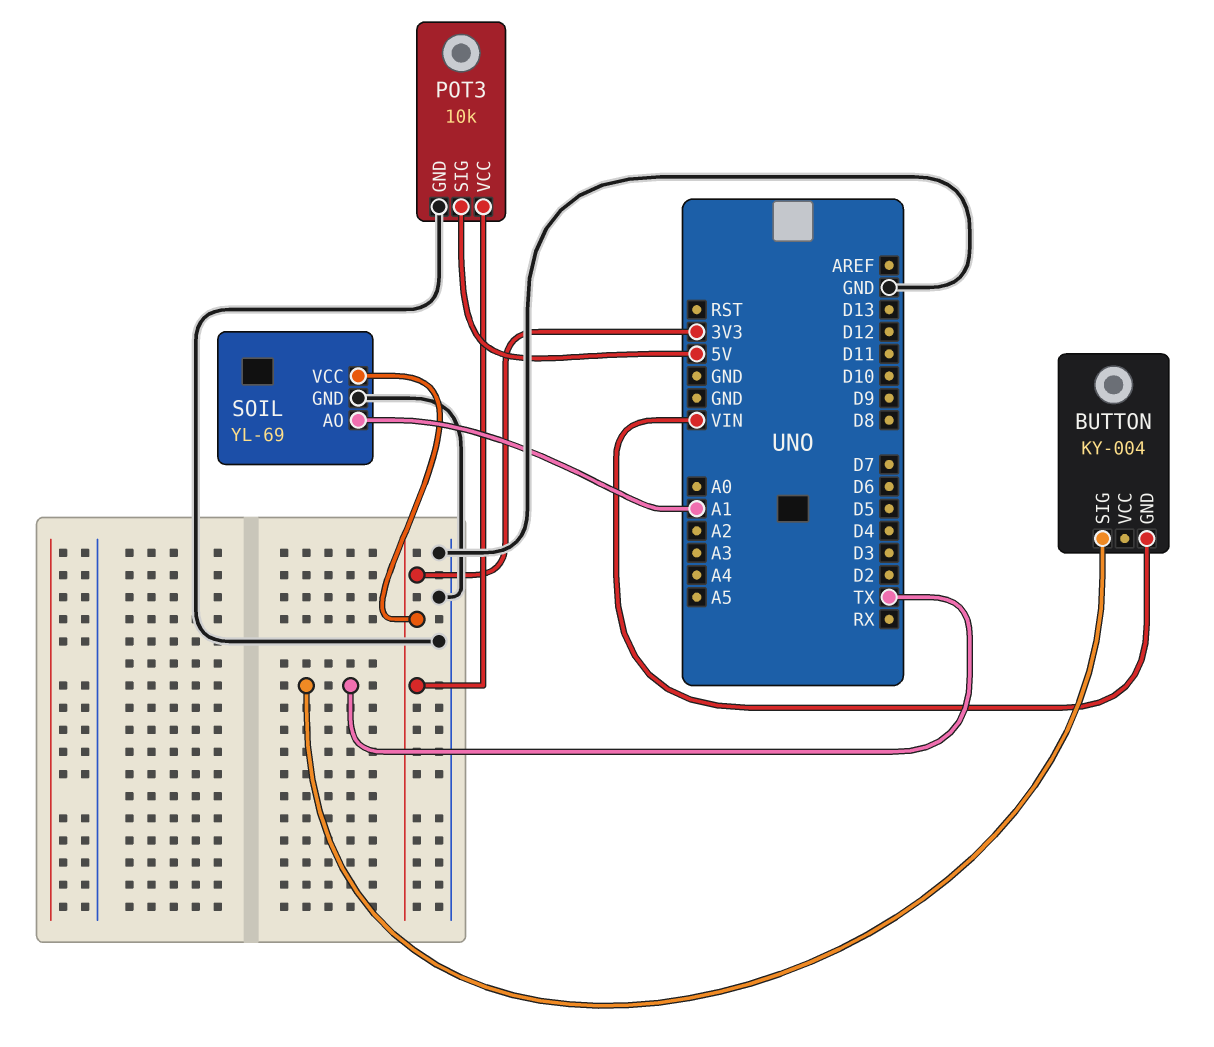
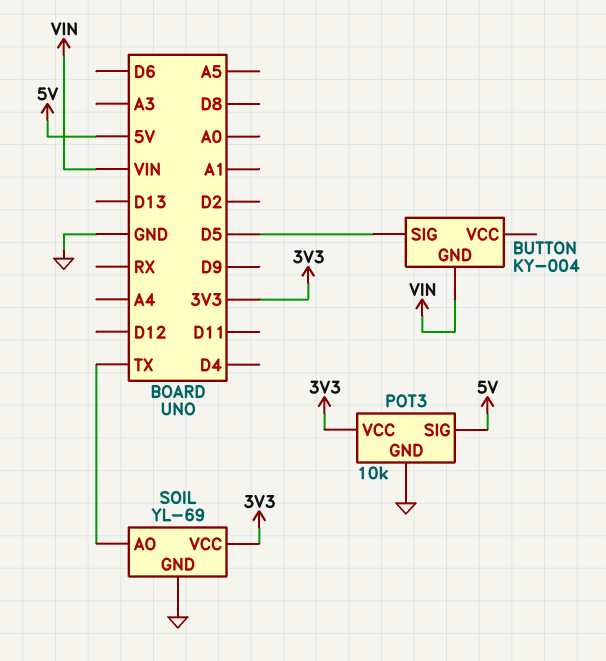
BUTTON pin SIG: TX -> D5
SOIL pin AO: A1 -> TX

